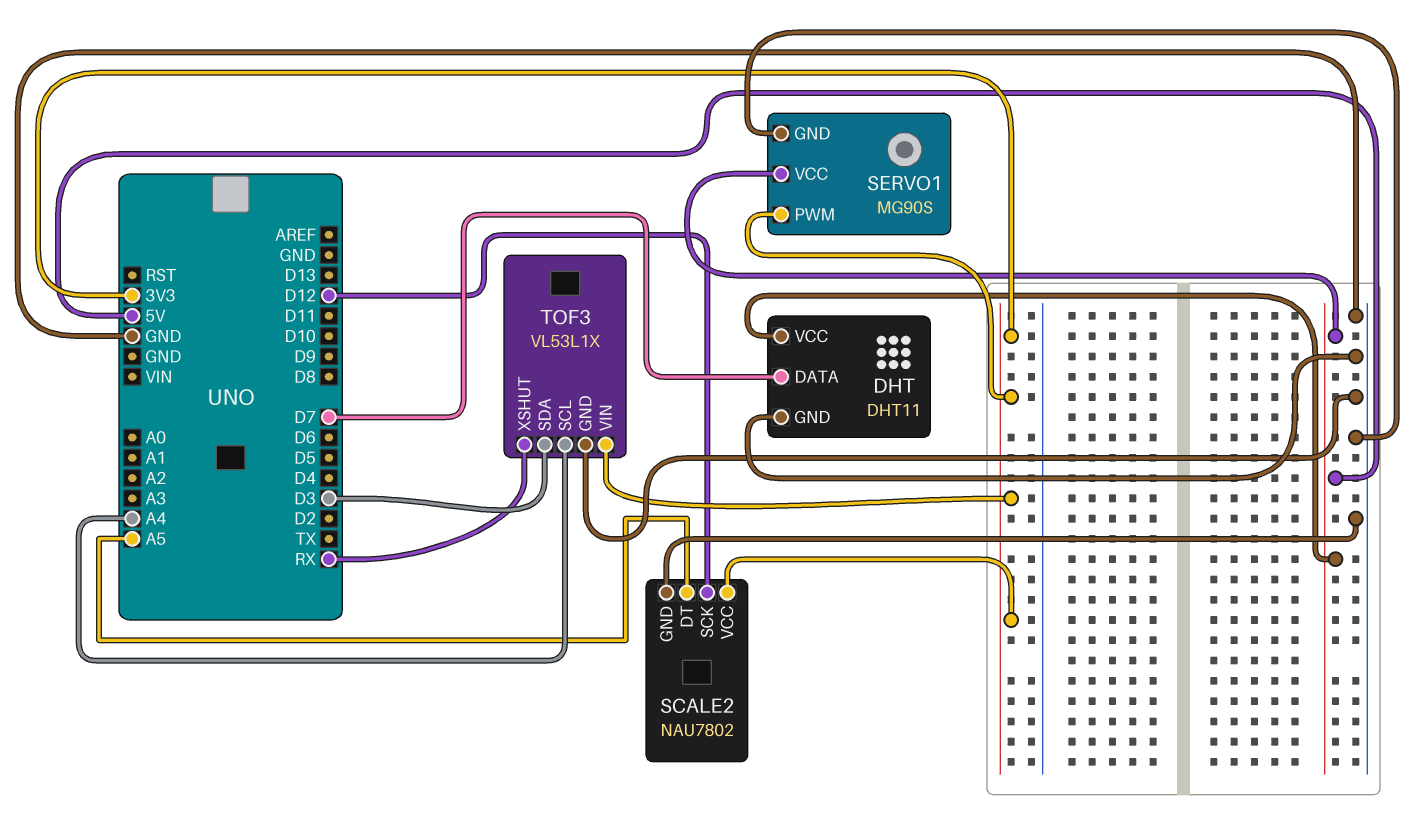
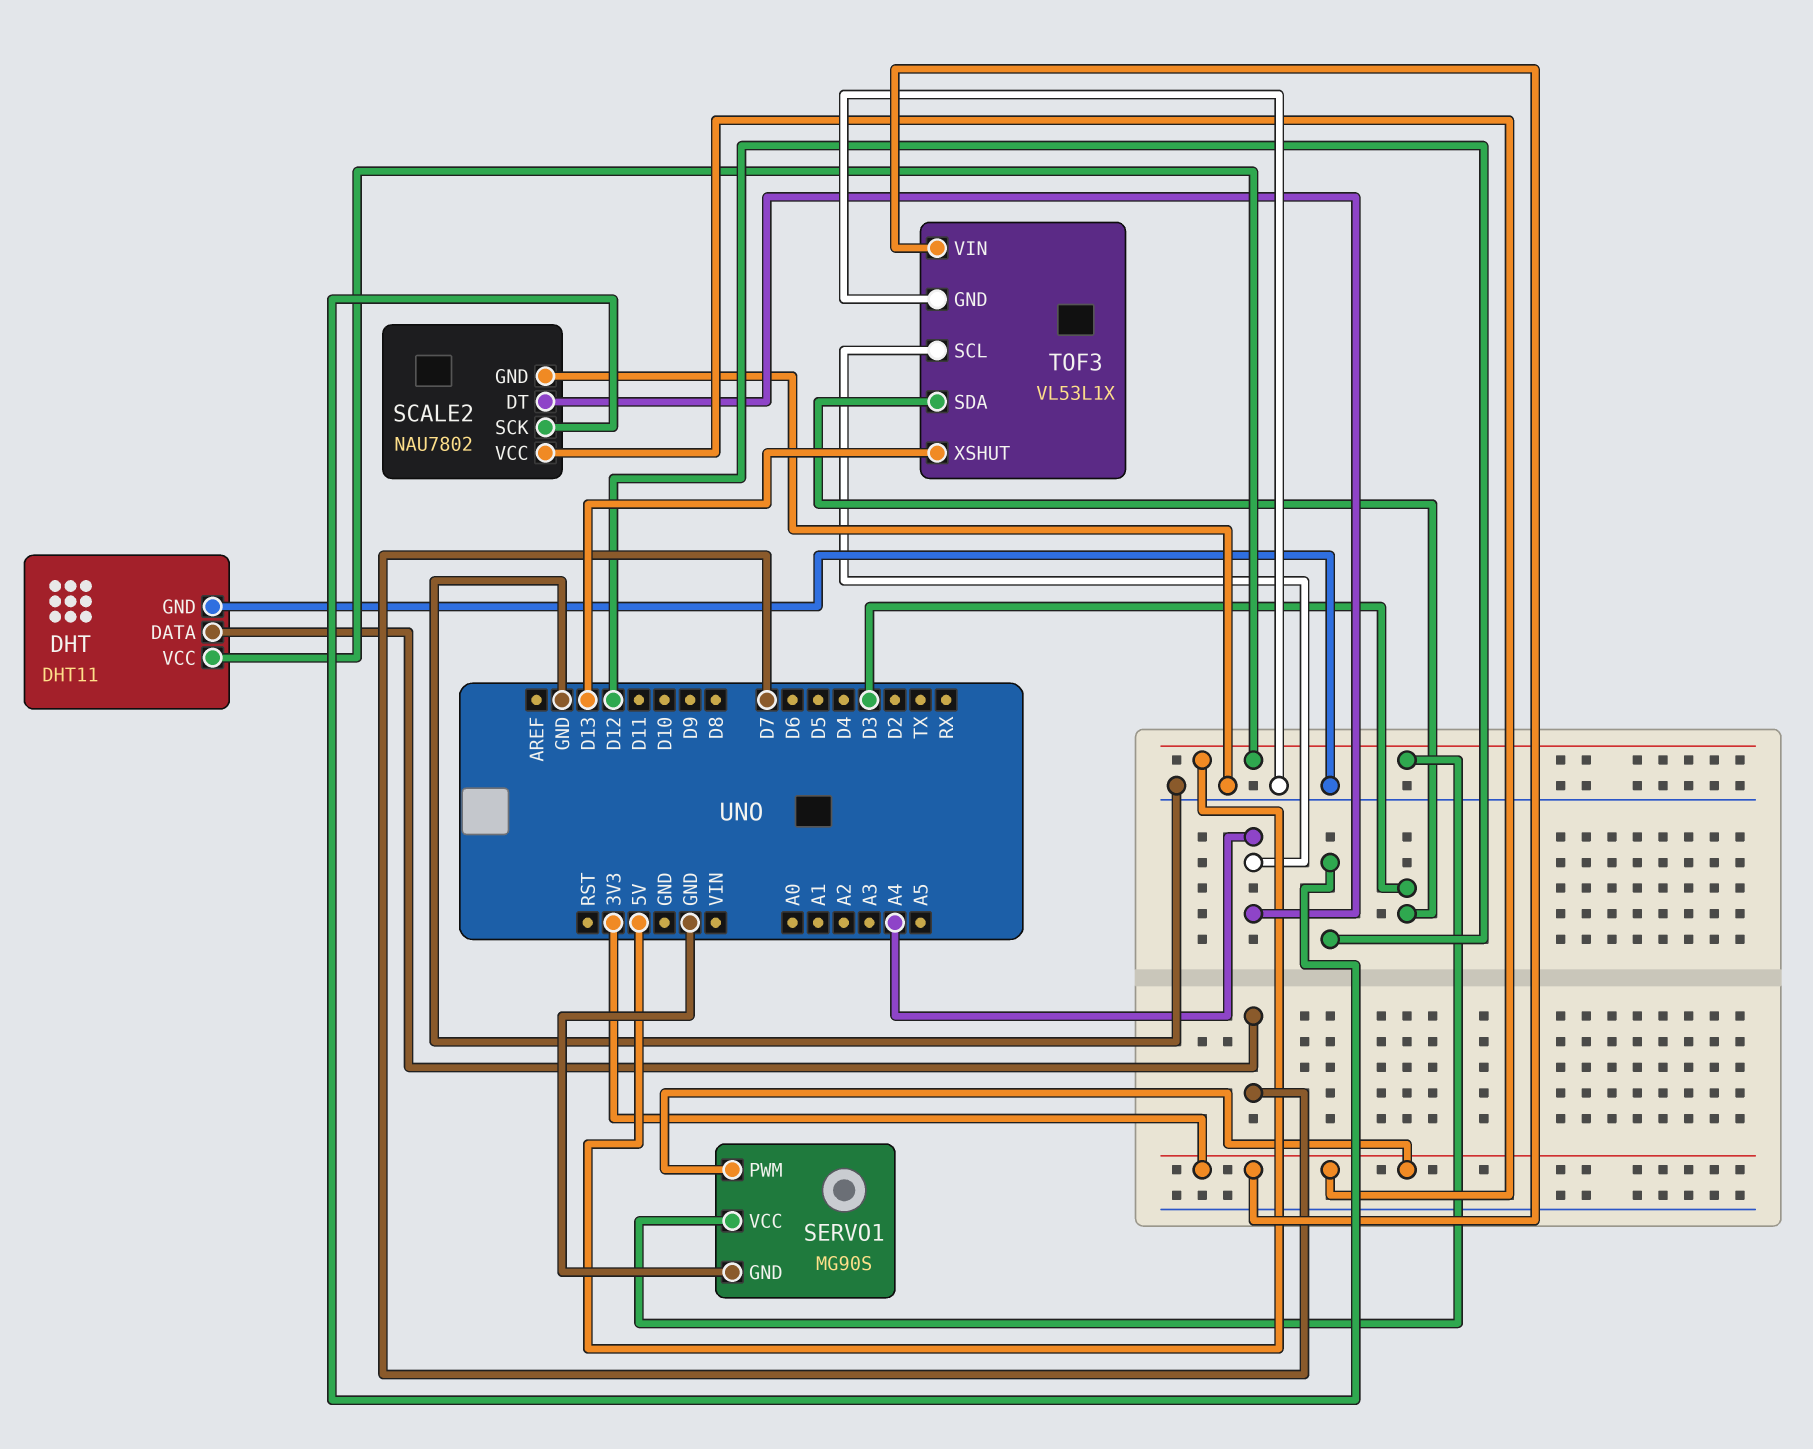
SCALE2 pin DT: A5 -> A4
TOF3 pin XSHUT: RX -> D13

